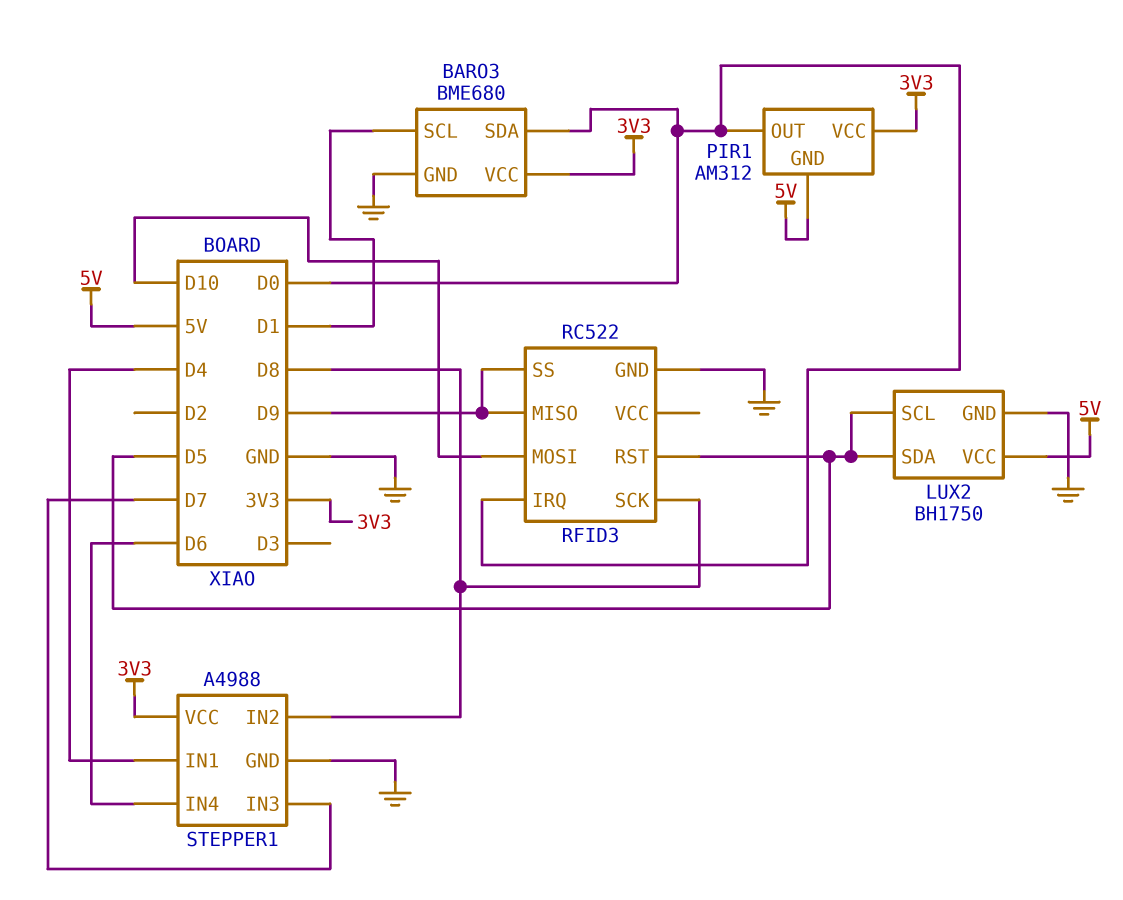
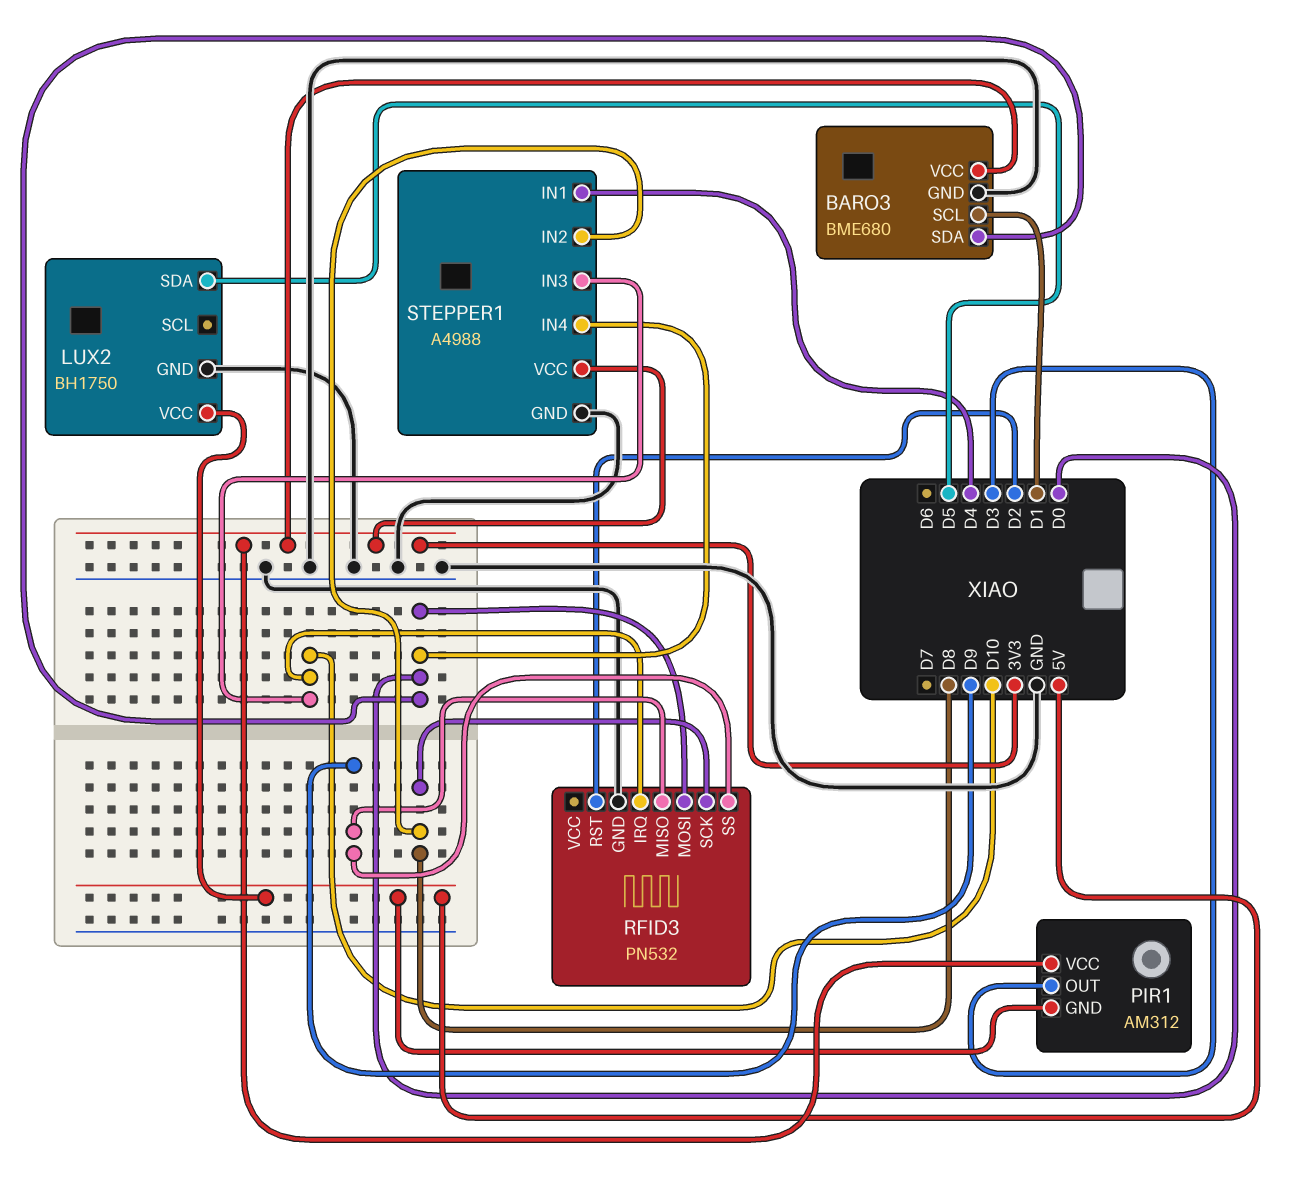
LUX2 pin SCL: D5 -> none
PIR1 pin OUT: D0 -> D3
RFID3: RC522 -> PN532
RFID3 pin IRQ: D0 -> D10
RFID3 pin MOSI: D10 -> D0
RFID3 pin RST: D5 -> D2
STEPPER1 pin IN3: D7 -> D10
STEPPER1 pin IN4: D6 -> D0

